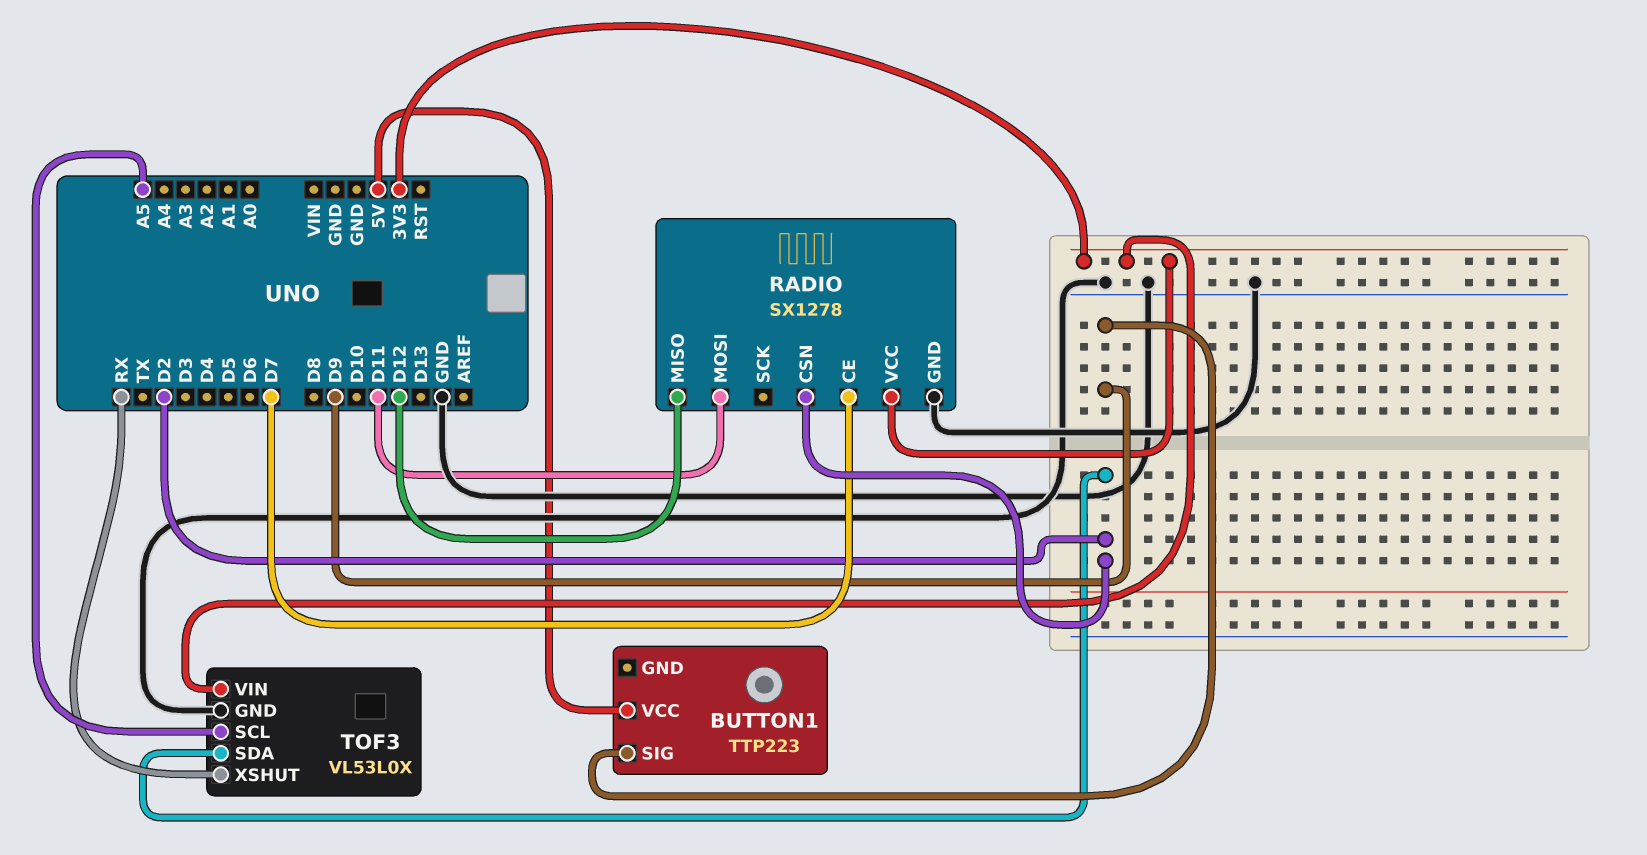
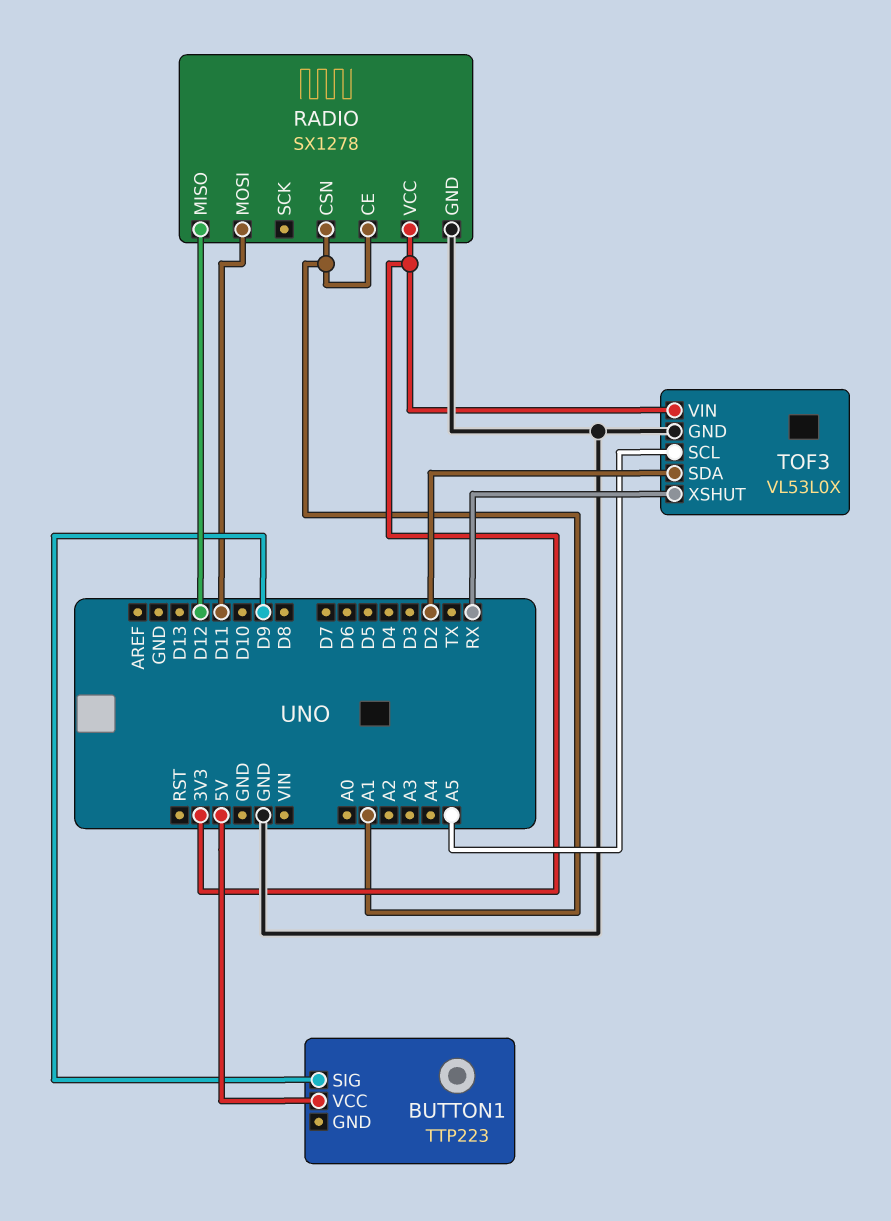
RADIO pin CE: D7 -> A1
RADIO pin CSN: D2 -> A1

